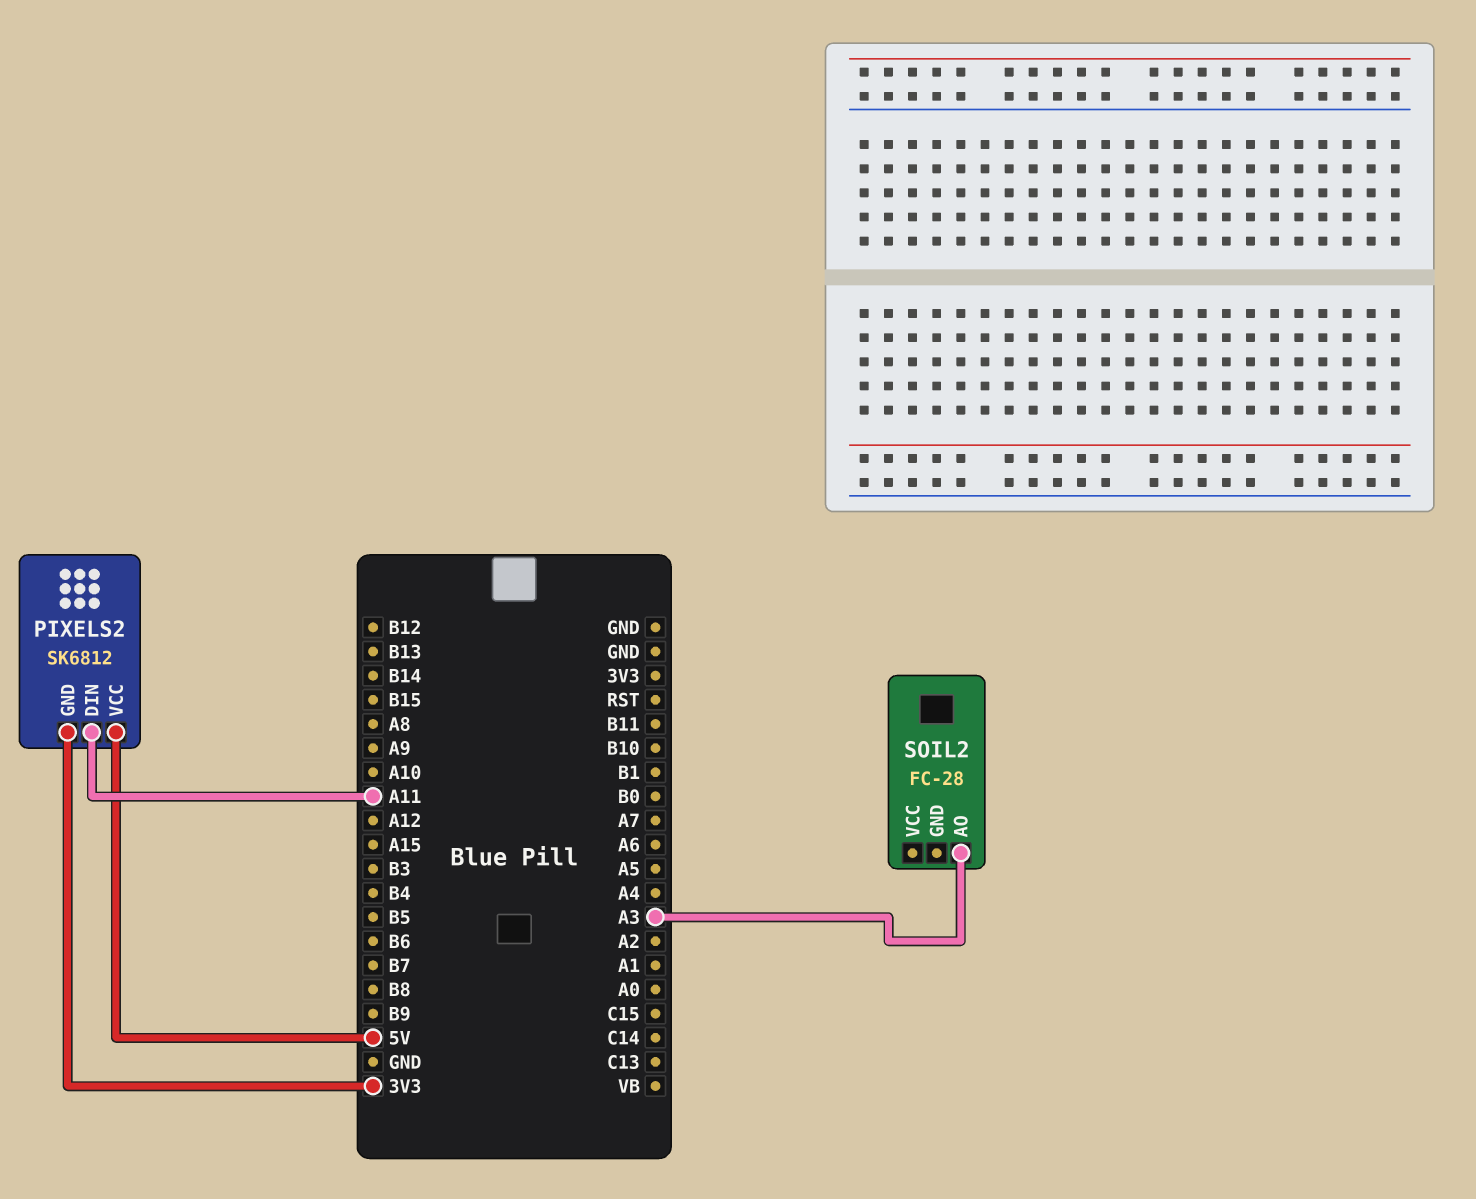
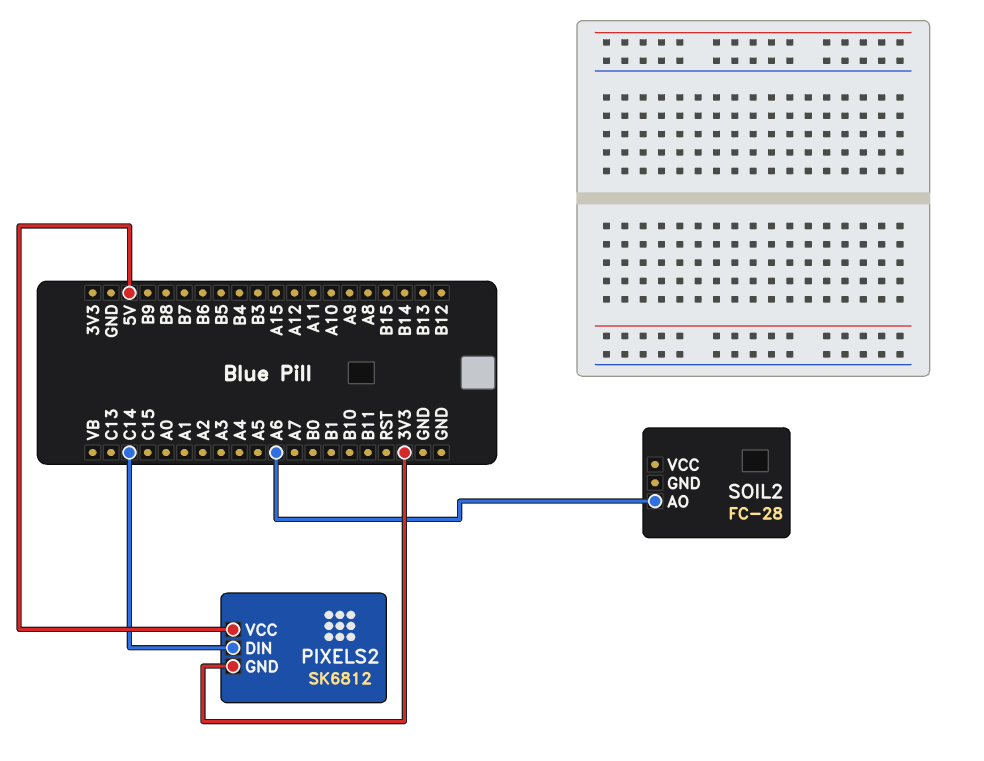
PIXELS2 pin DIN: A11 -> C14
SOIL2 pin AO: A3 -> A6

